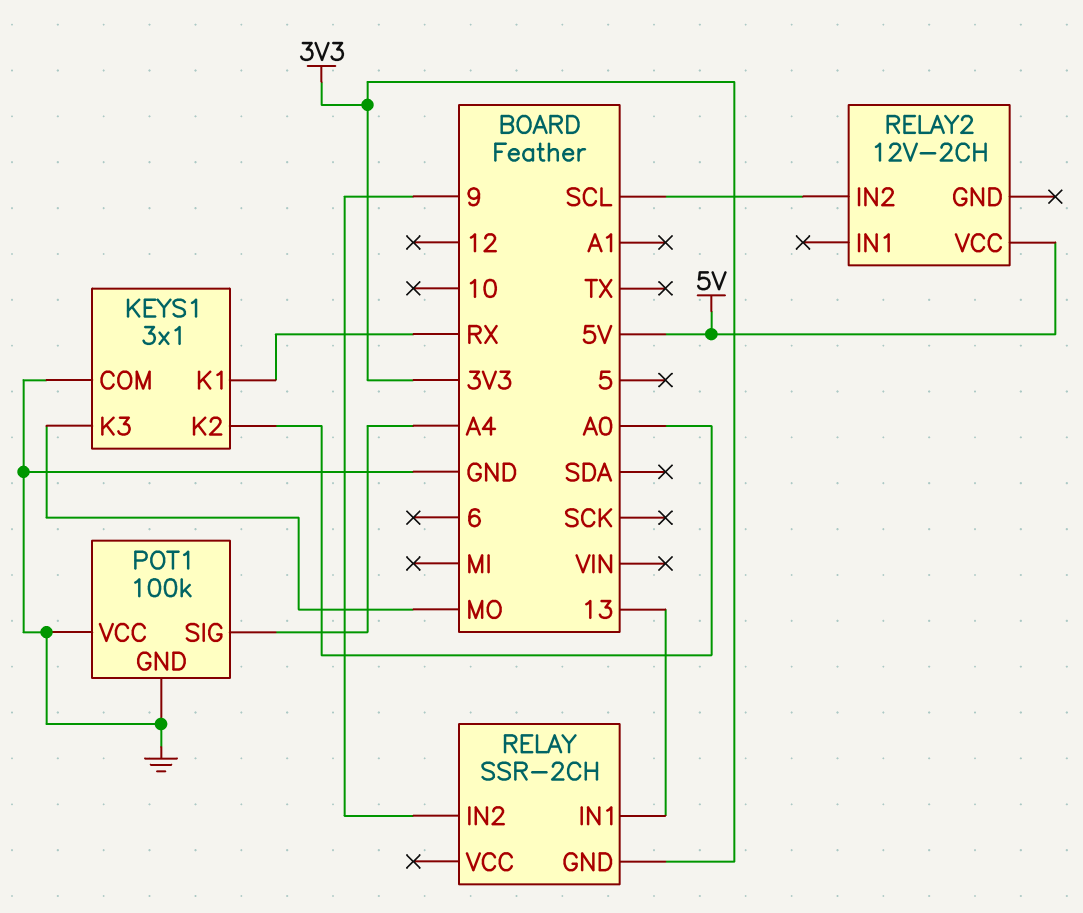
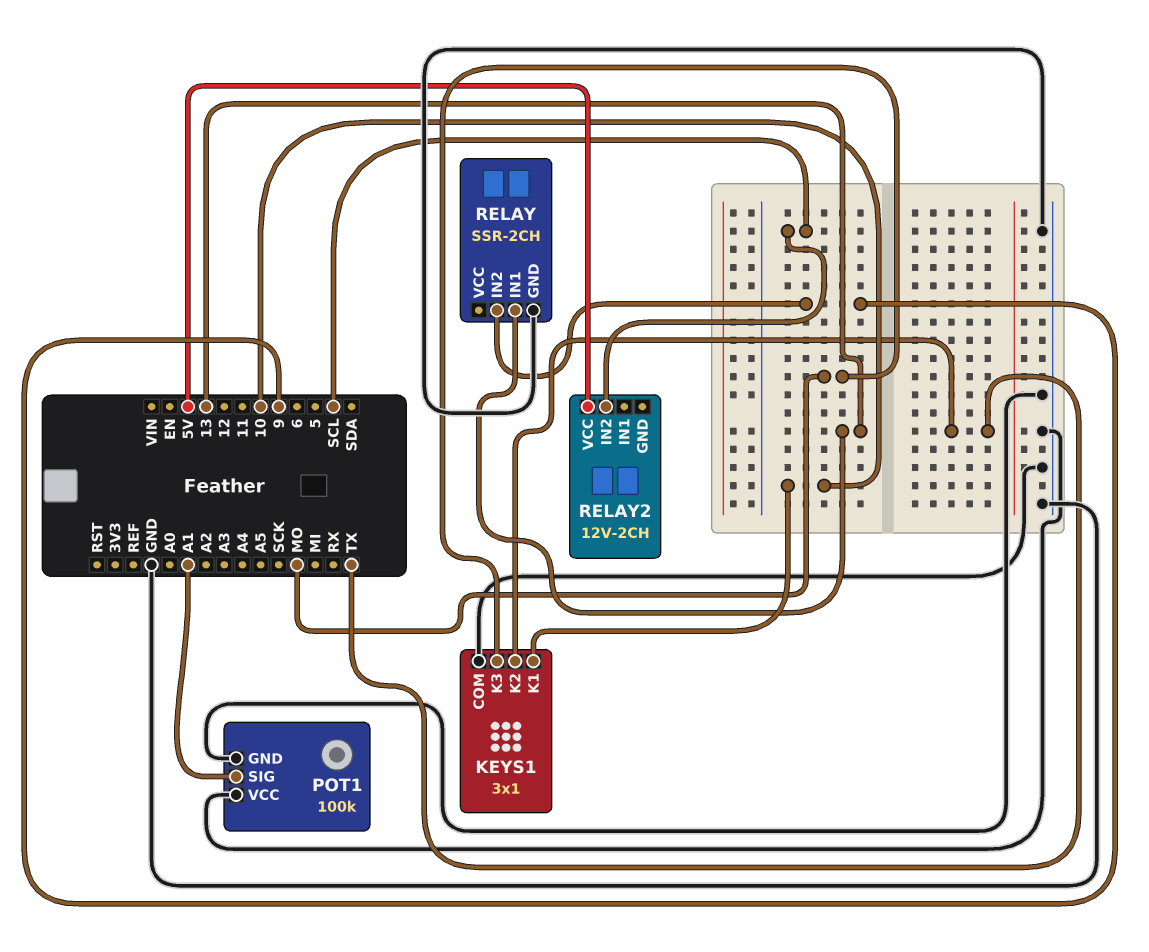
KEYS1 pin K1: RX -> 10
KEYS1 pin K2: A0 -> TX
POT1 pin SIG: A4 -> A1
RELAY pin GND: 3V3 -> GND

